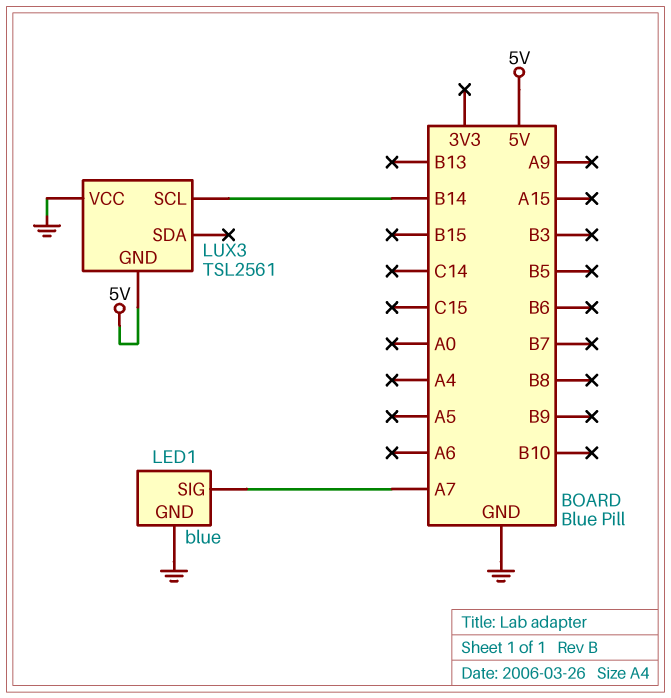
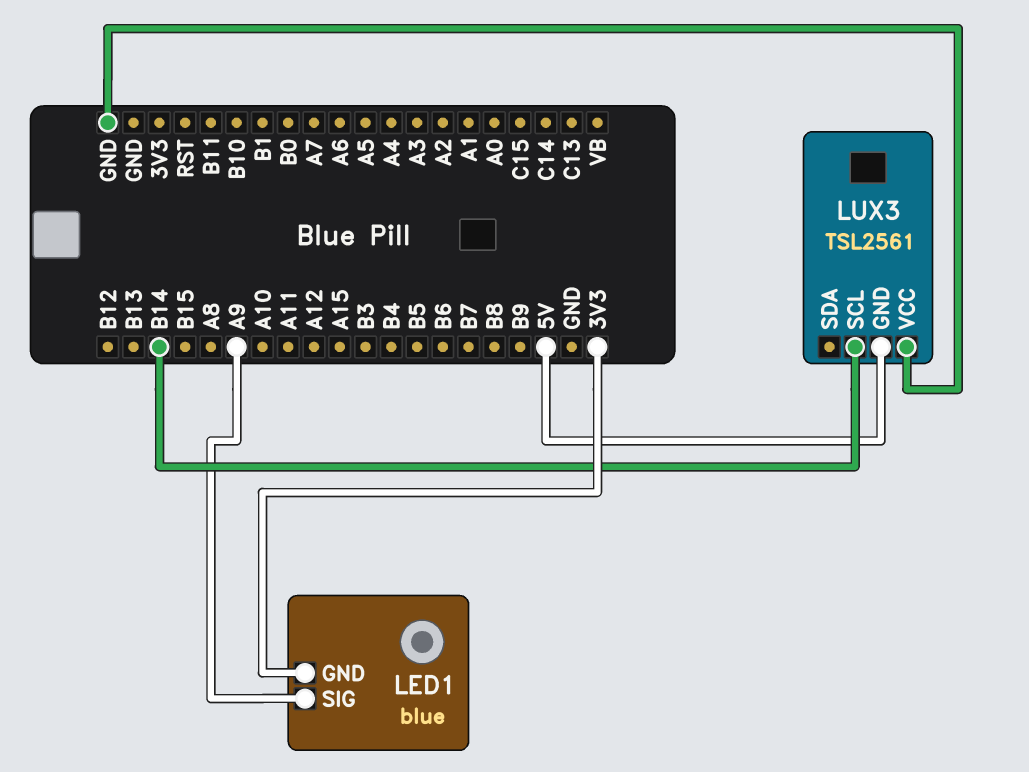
LED1 pin GND: GND -> 3V3
LED1 pin SIG: A7 -> A9

